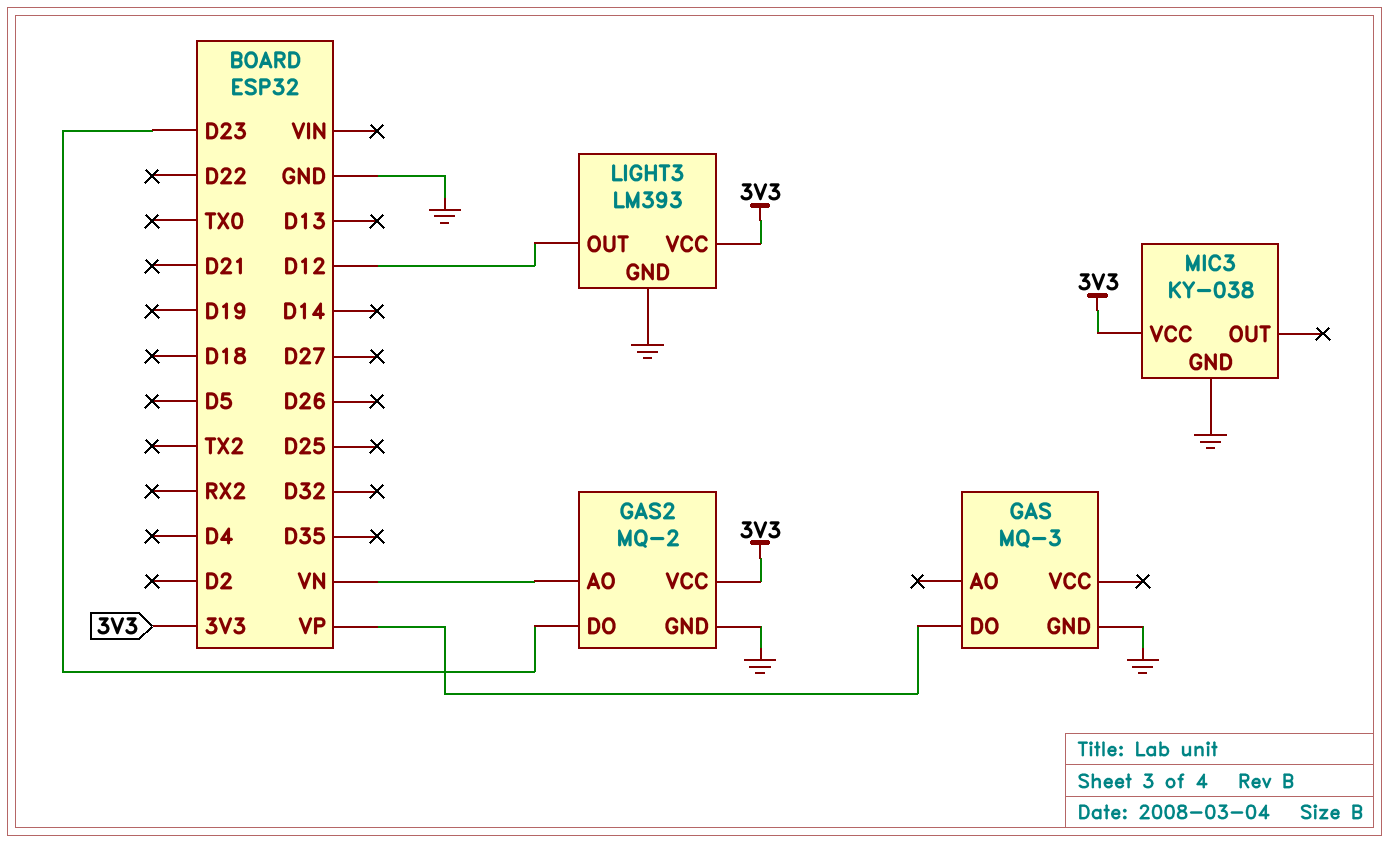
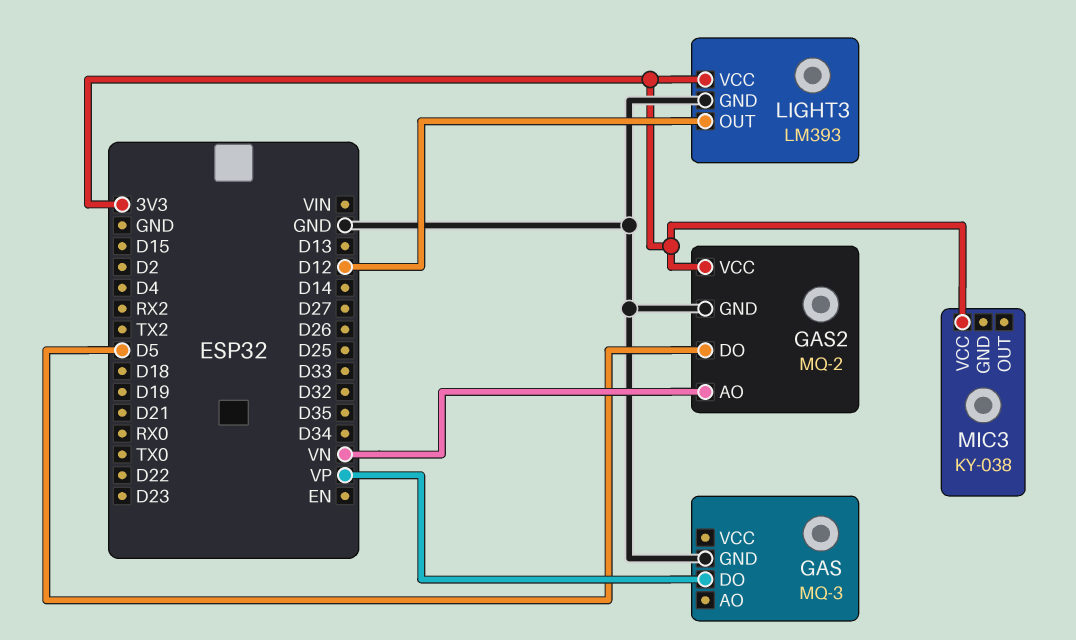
GAS2 pin DO: D23 -> D5
MIC3 pin GND: GND -> none

